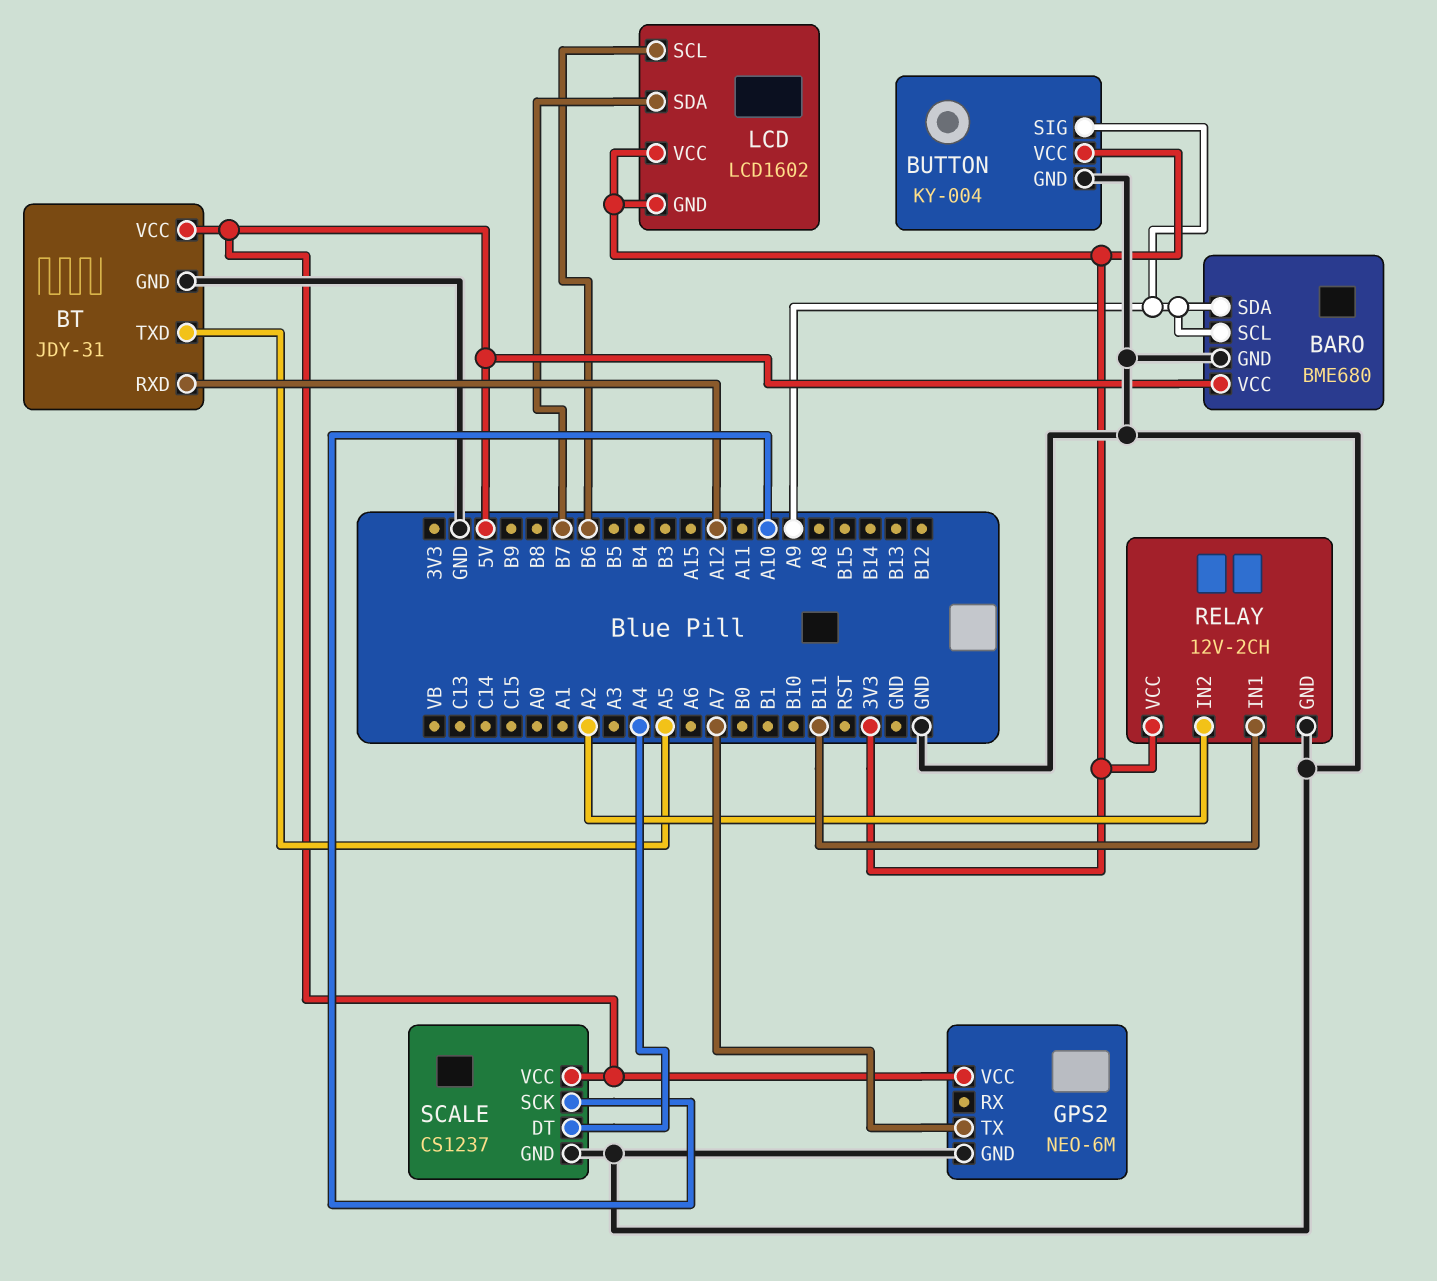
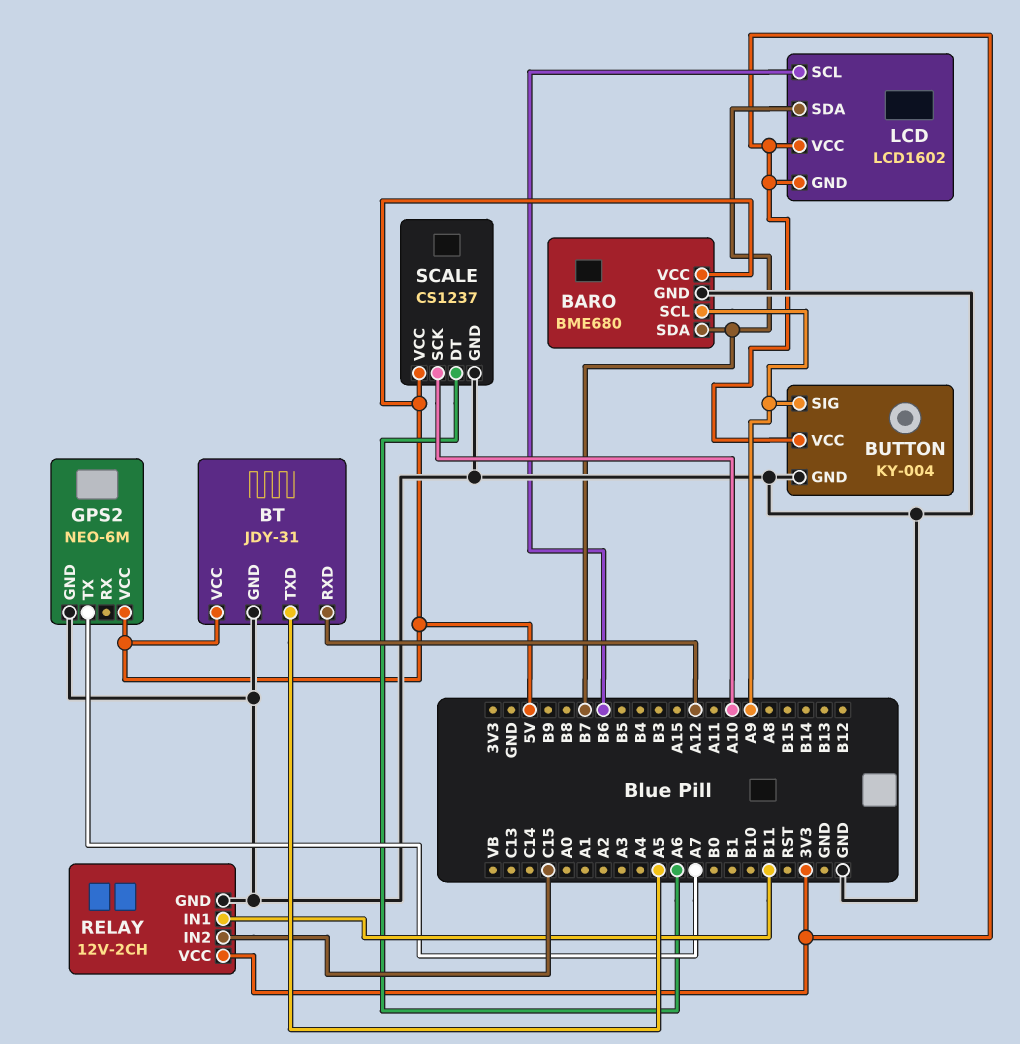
BARO pin SDA: A9 -> B7
RELAY pin IN2: A2 -> C15
SCALE pin DT: A4 -> A6

